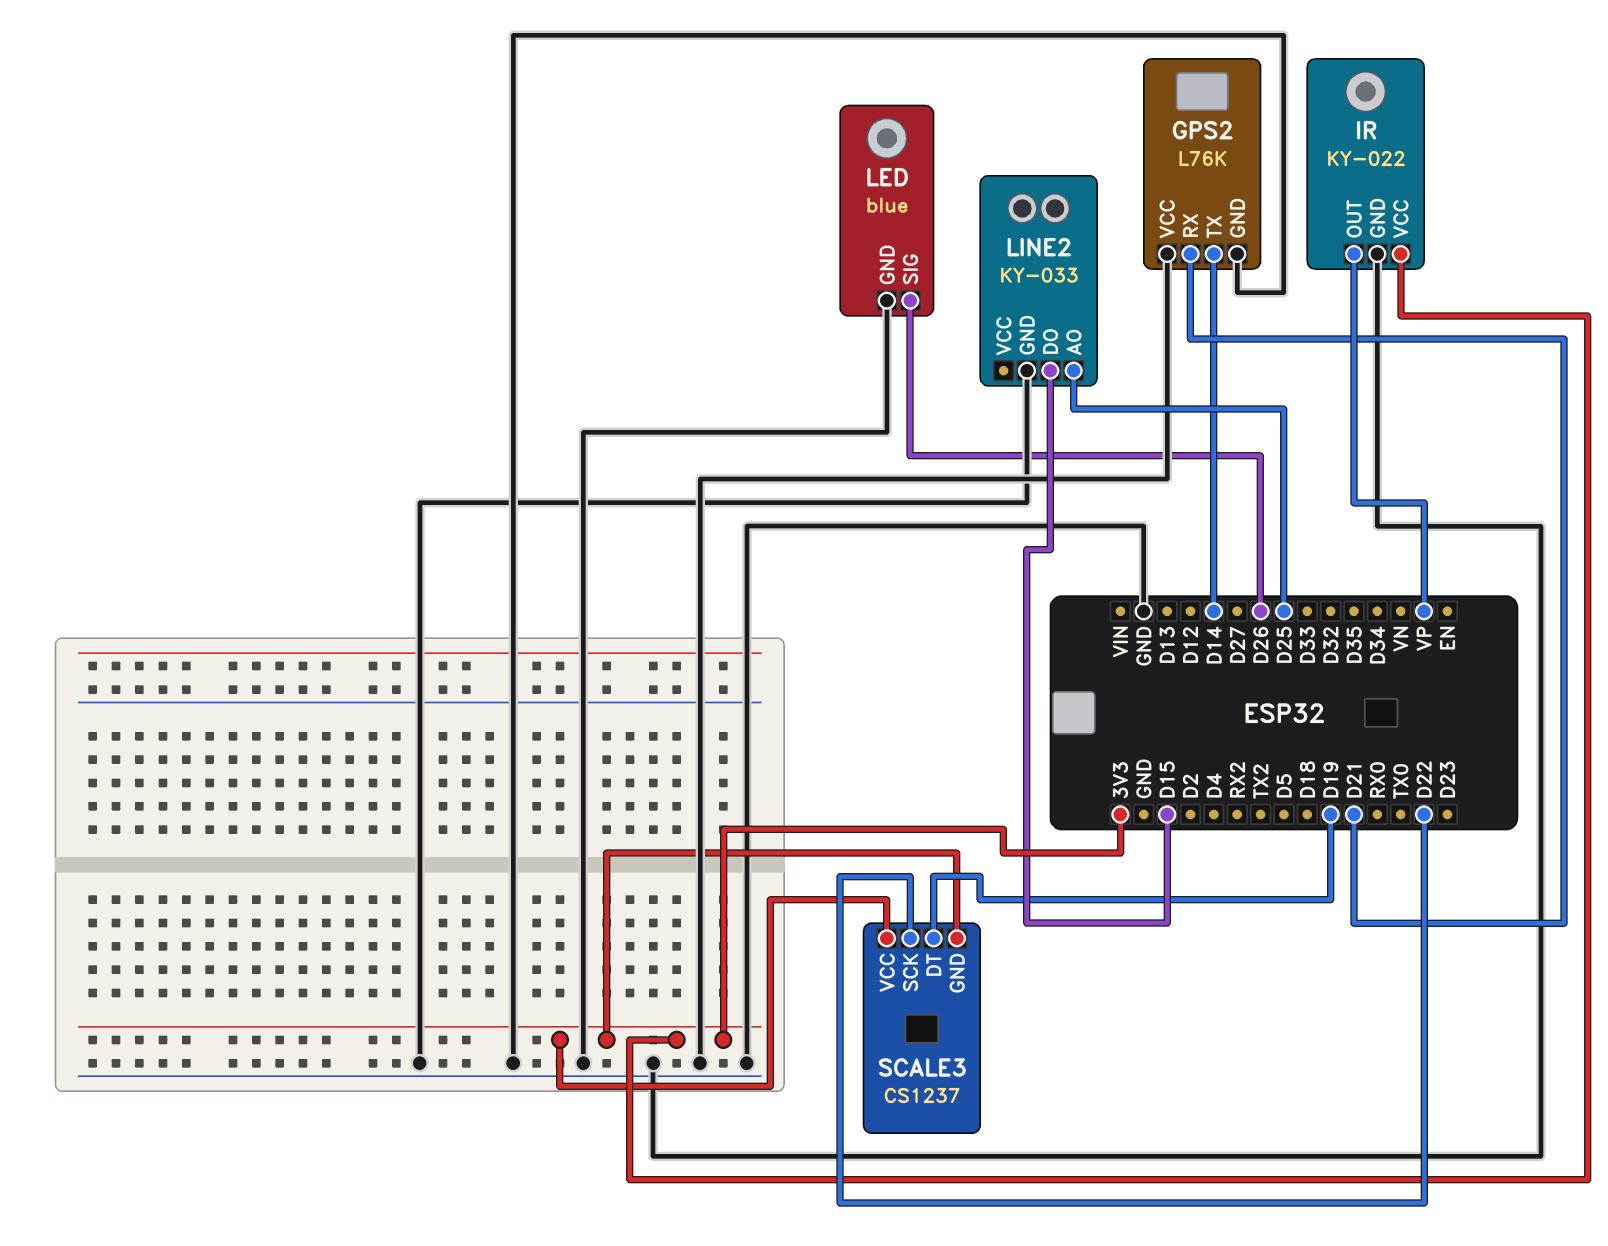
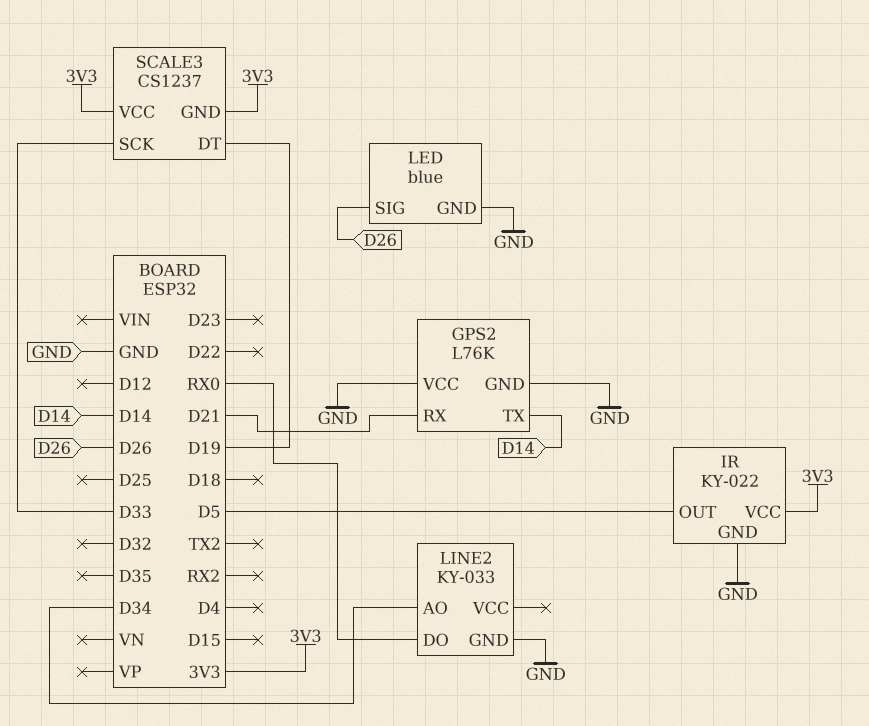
IR pin OUT: VP -> D5
LINE2 pin AO: D25 -> D34
LINE2 pin DO: D15 -> RX0
SCALE3 pin SCK: D22 -> D33

